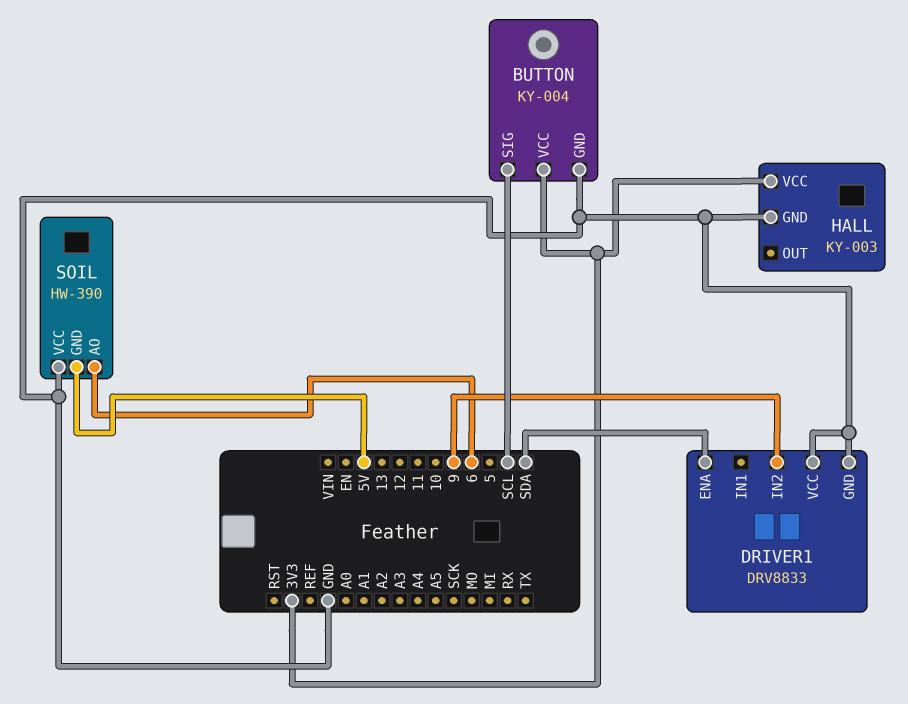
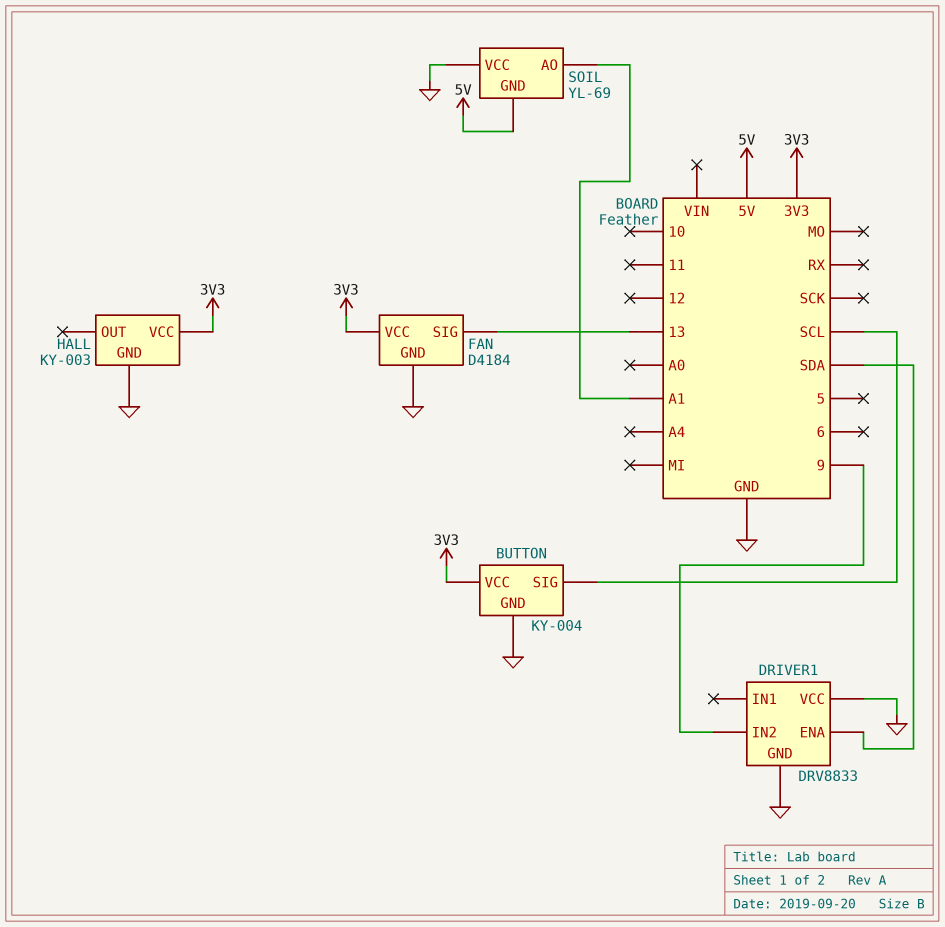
FAN: none -> D4184
FAN pin GND: none -> GND
FAN pin SIG: none -> 13
FAN pin VCC: none -> 3V3
SOIL: HW-390 -> YL-69
SOIL pin AO: 6 -> A1

